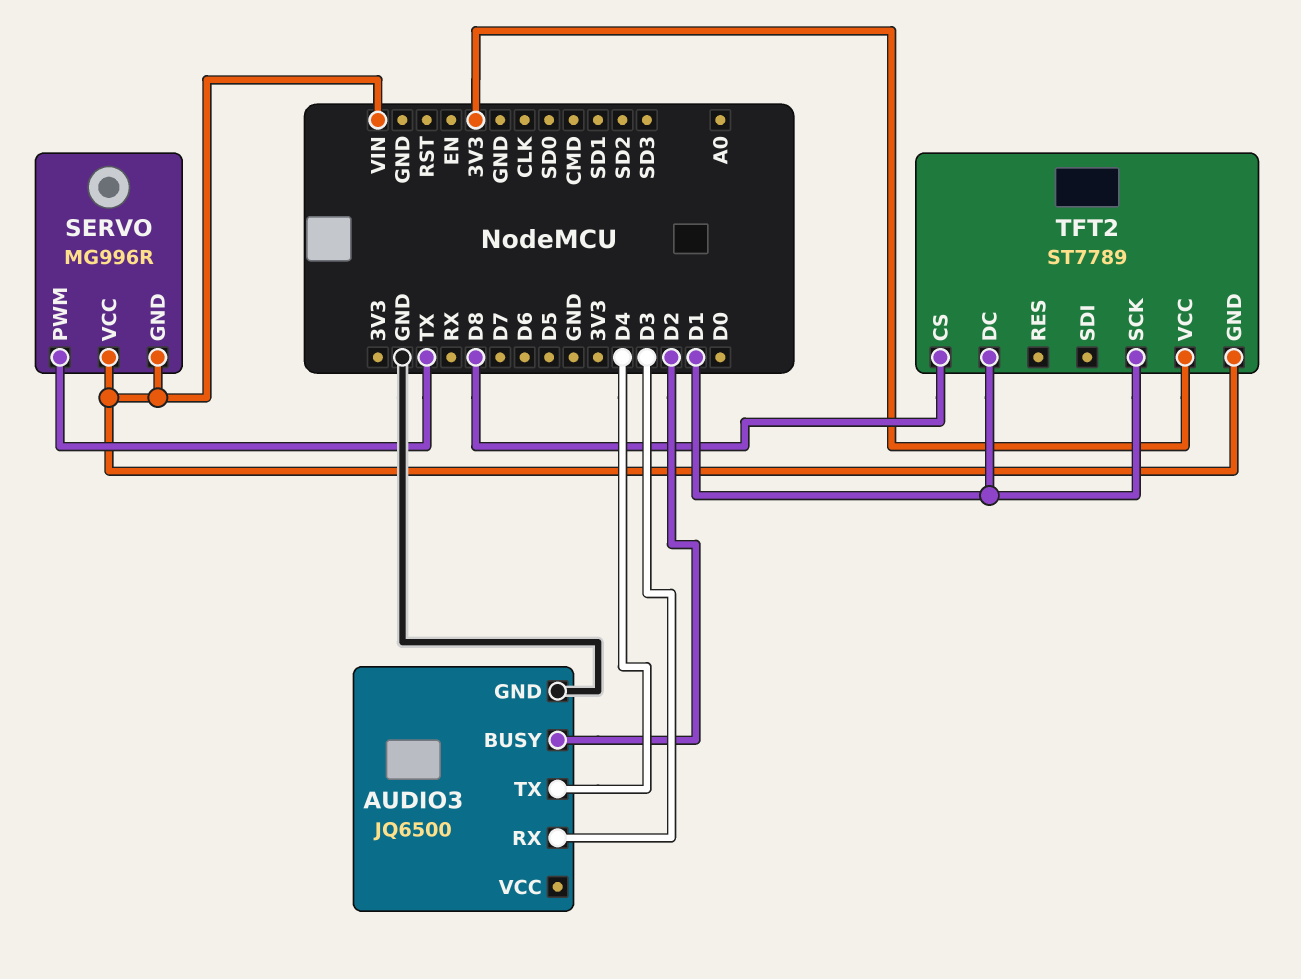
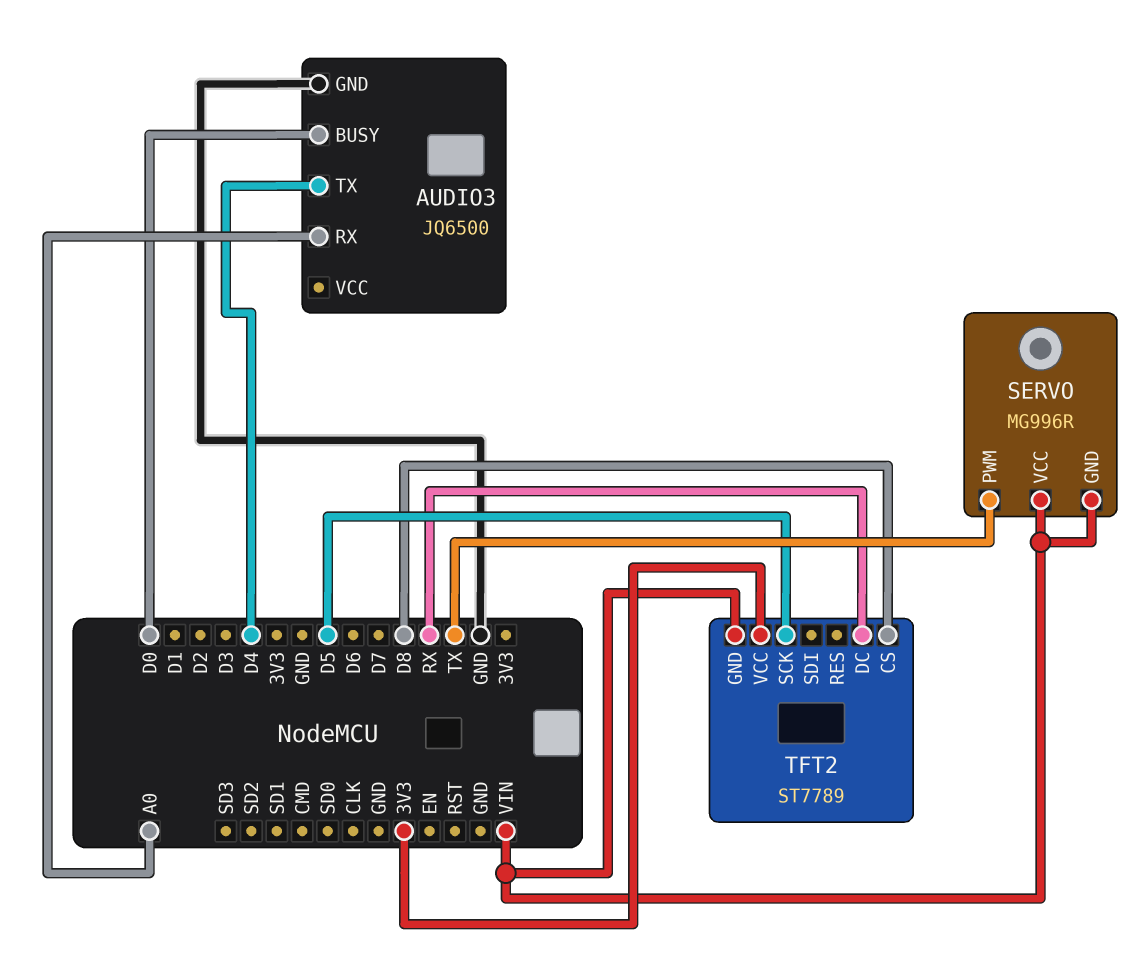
AUDIO3 pin BUSY: D2 -> D0
AUDIO3 pin RX: D3 -> A0
TFT2 pin DC: D1 -> RX
TFT2 pin SCK: D1 -> D5

